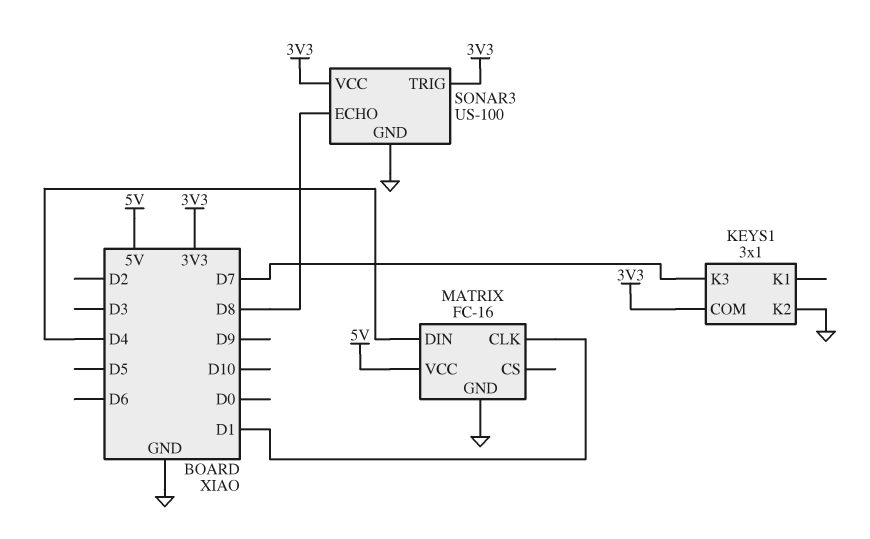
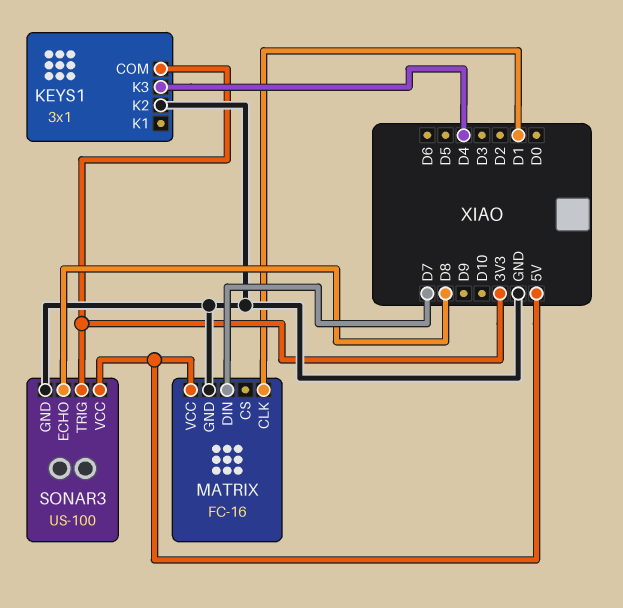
KEYS1 pin K3: D7 -> D4
MATRIX pin DIN: D4 -> D7
SONAR3 pin VCC: 3V3 -> 5V

